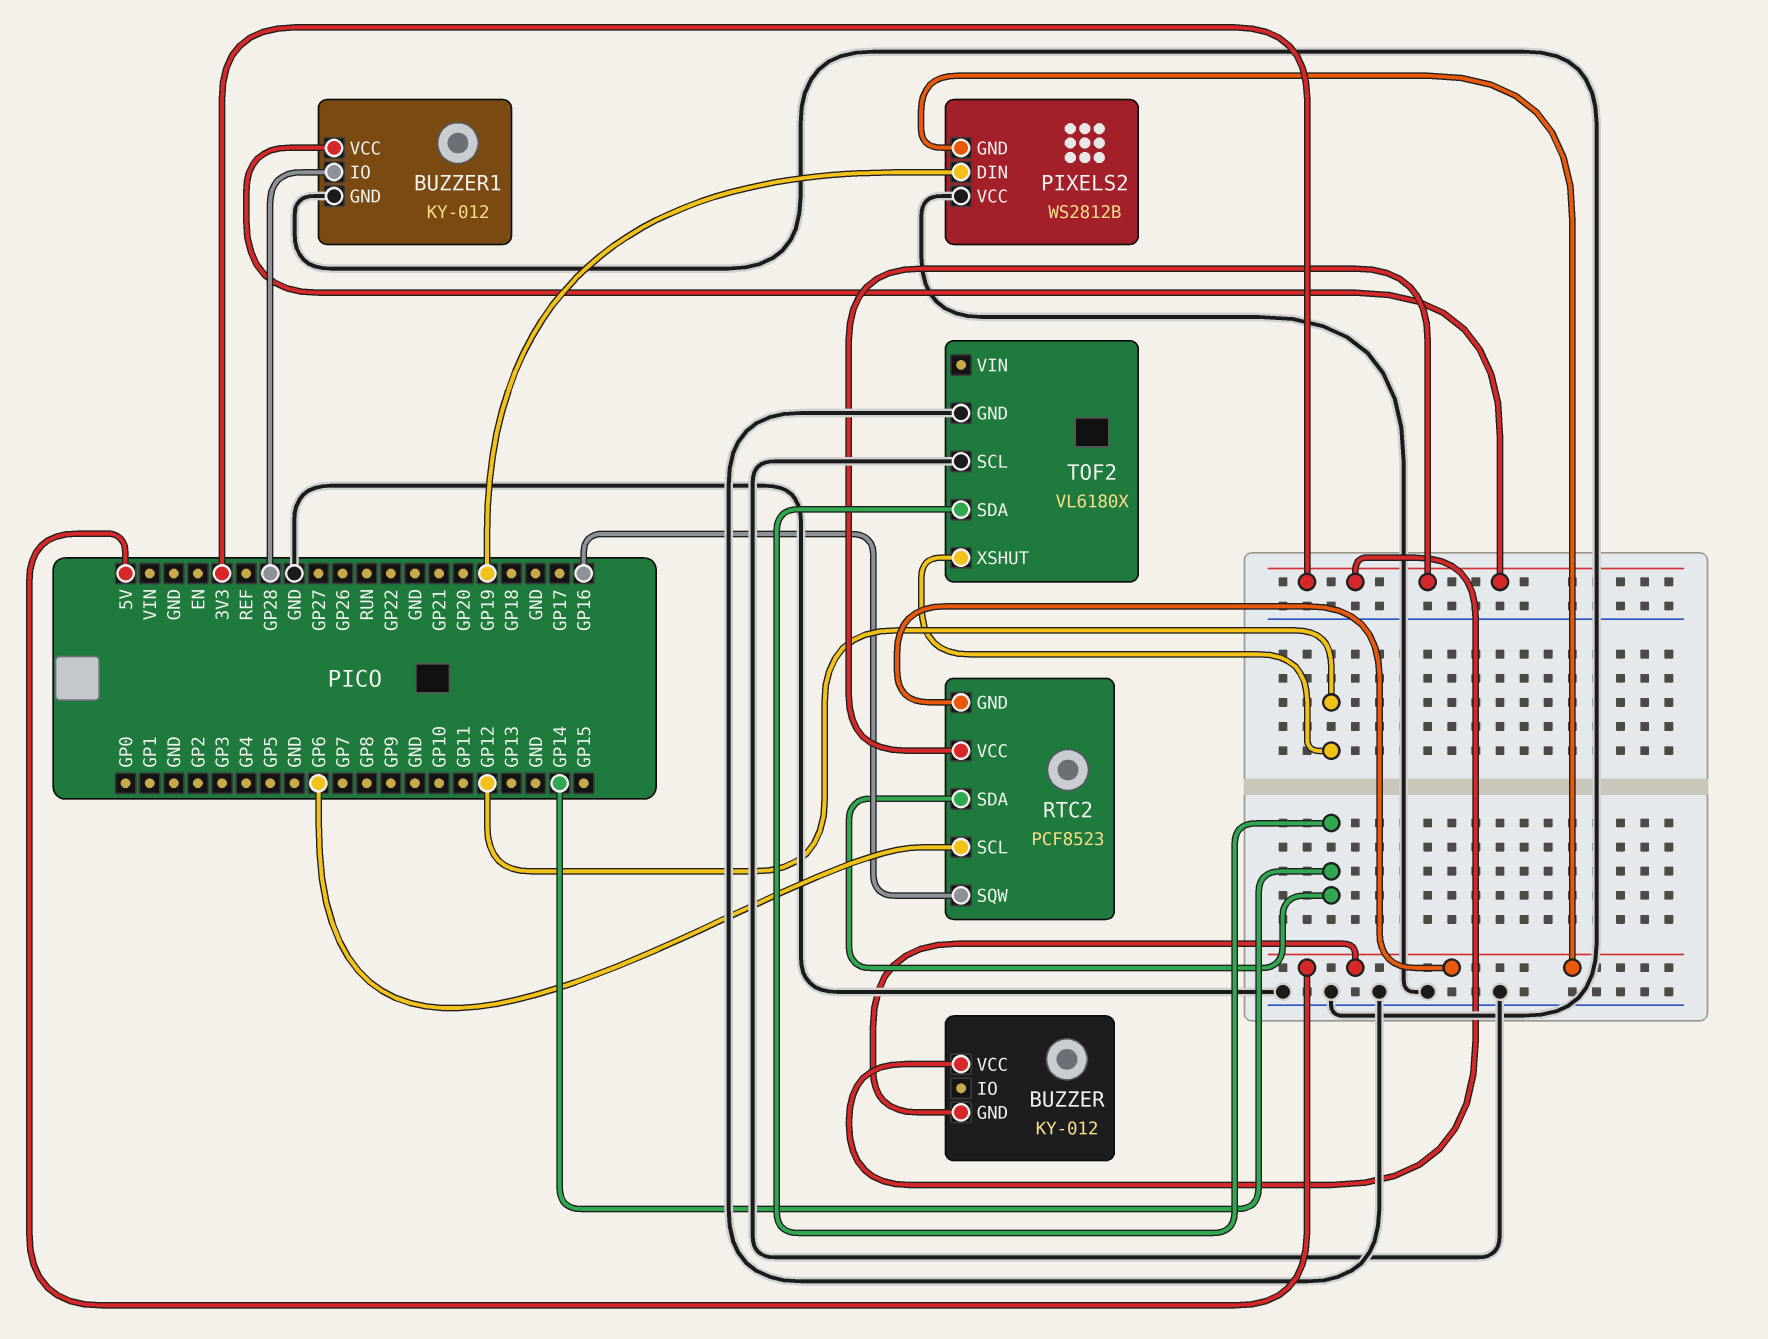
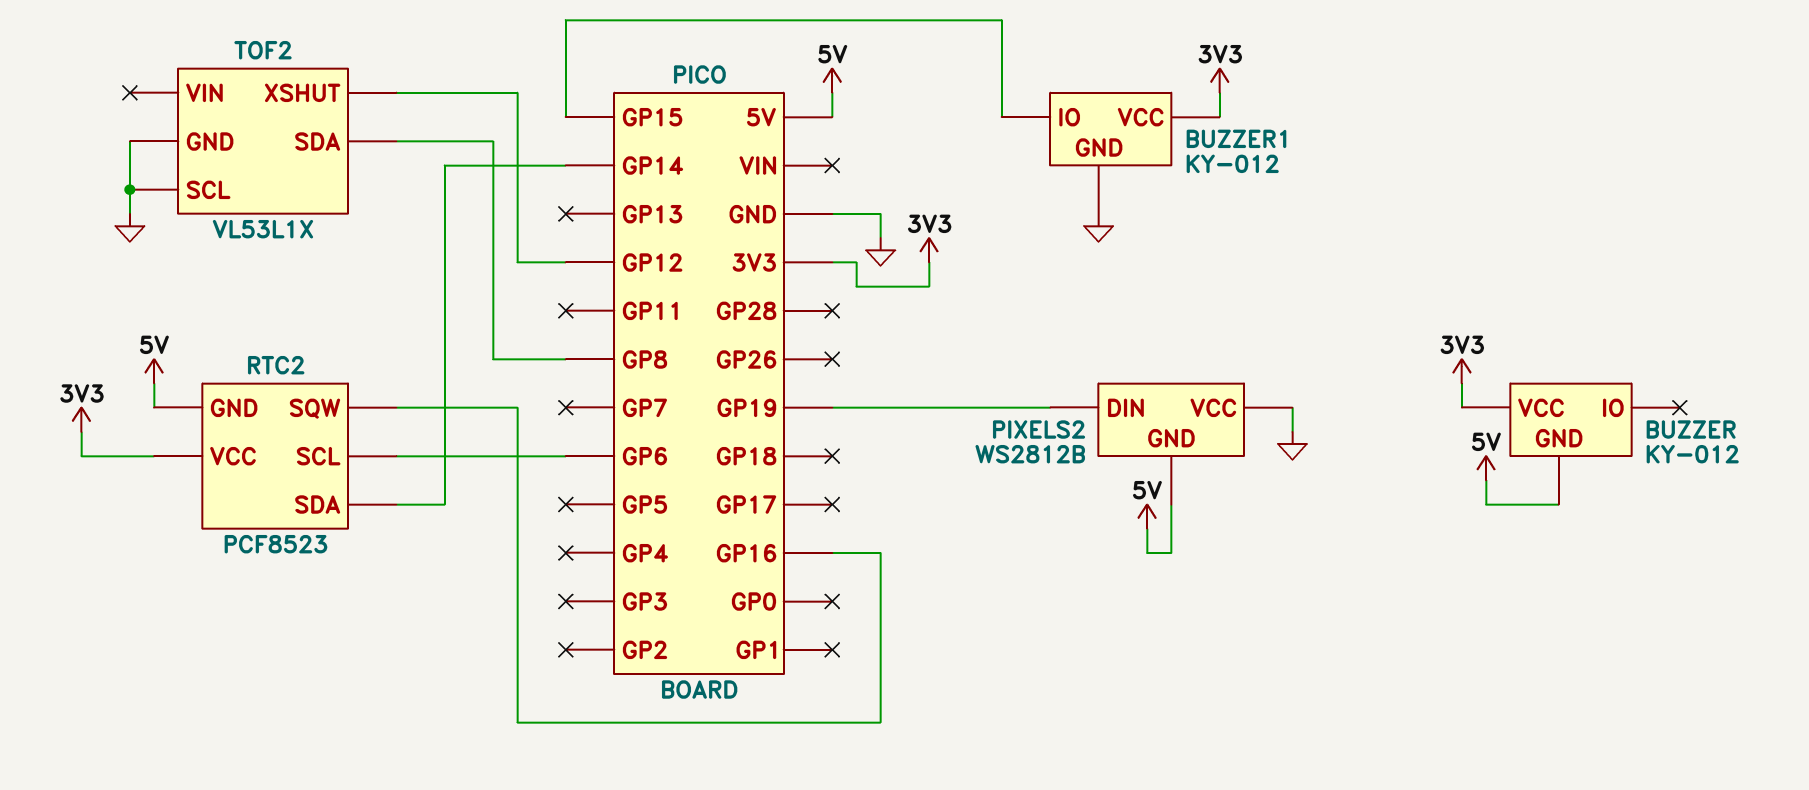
BUZZER1 pin IO: GP28 -> GP15
TOF2: VL6180X -> VL53L1X
TOF2 pin SDA: GP14 -> GP8

